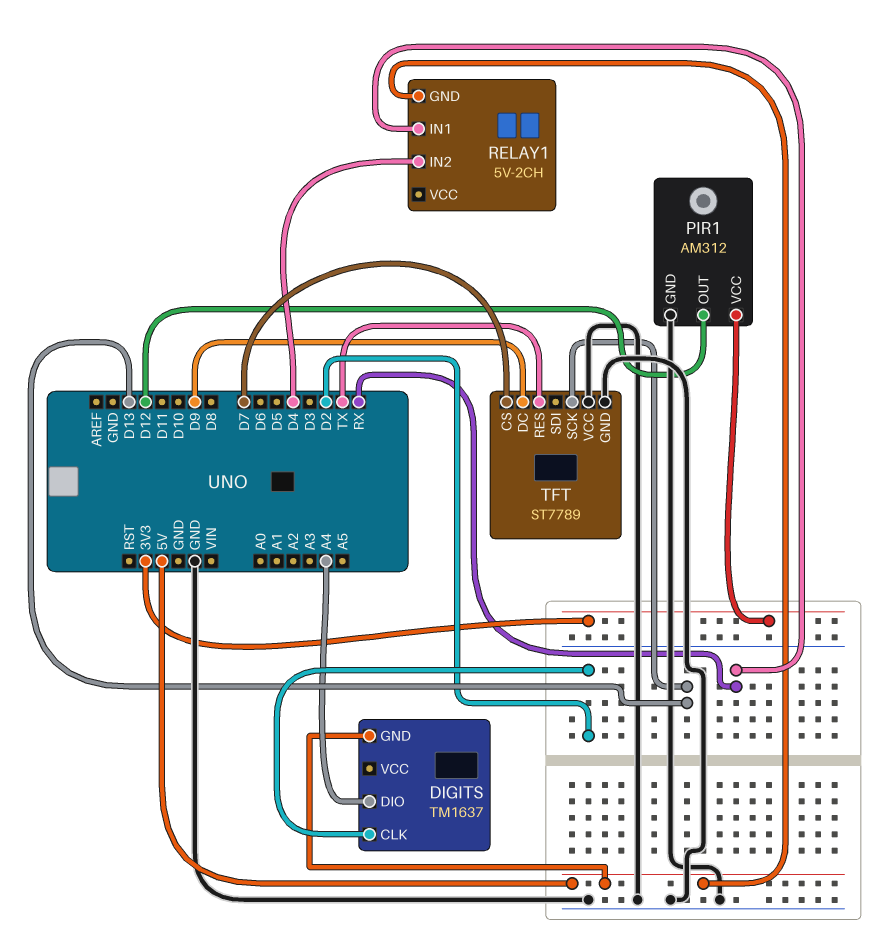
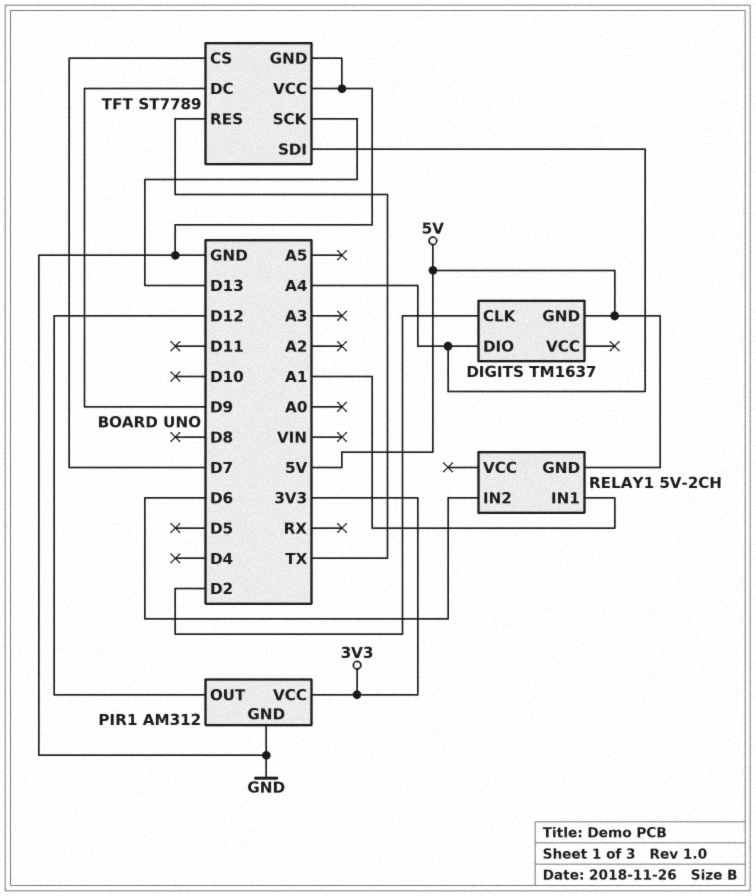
RELAY1 pin IN1: RX -> A1
RELAY1 pin IN2: D4 -> D6
TFT pin SDI: none -> A4

